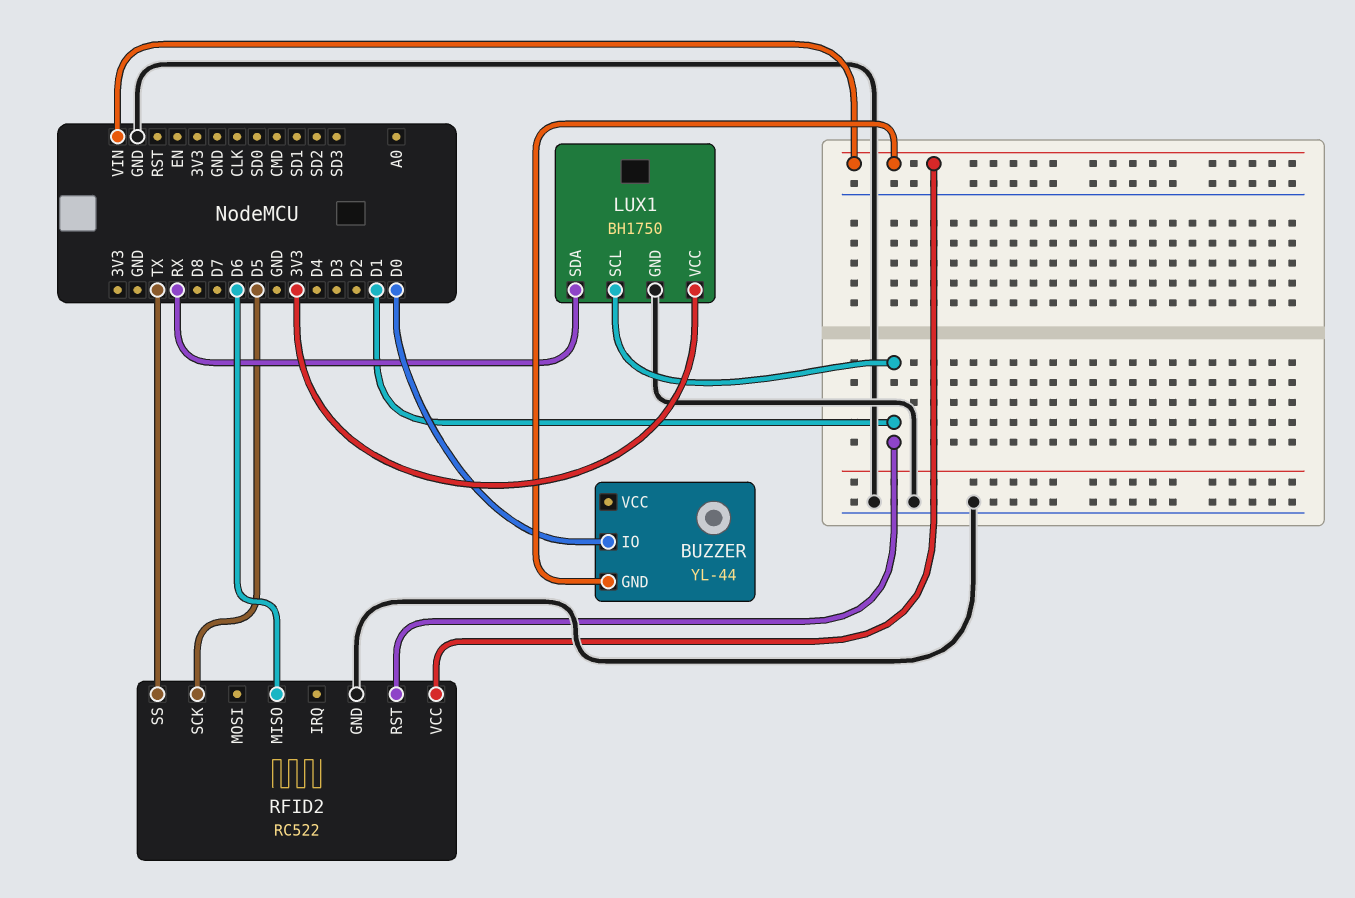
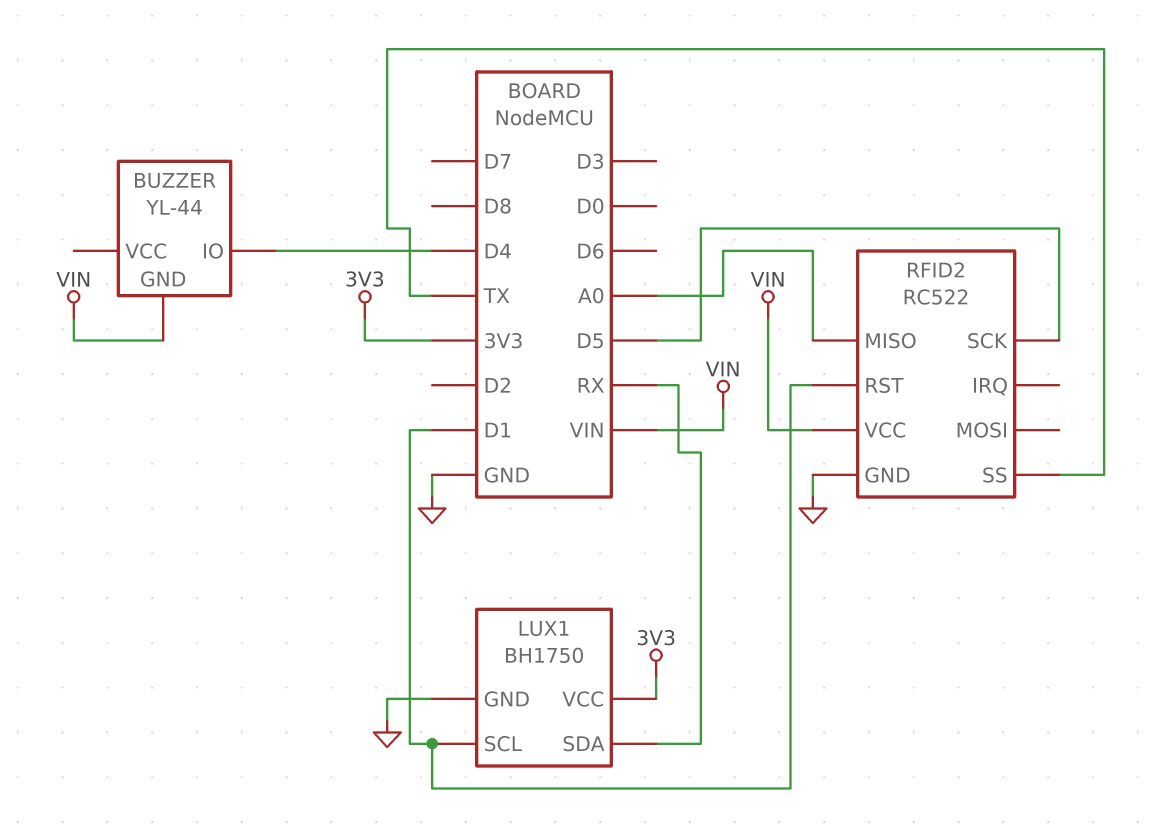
BUZZER pin IO: D0 -> D4
RFID2 pin MISO: D6 -> A0

